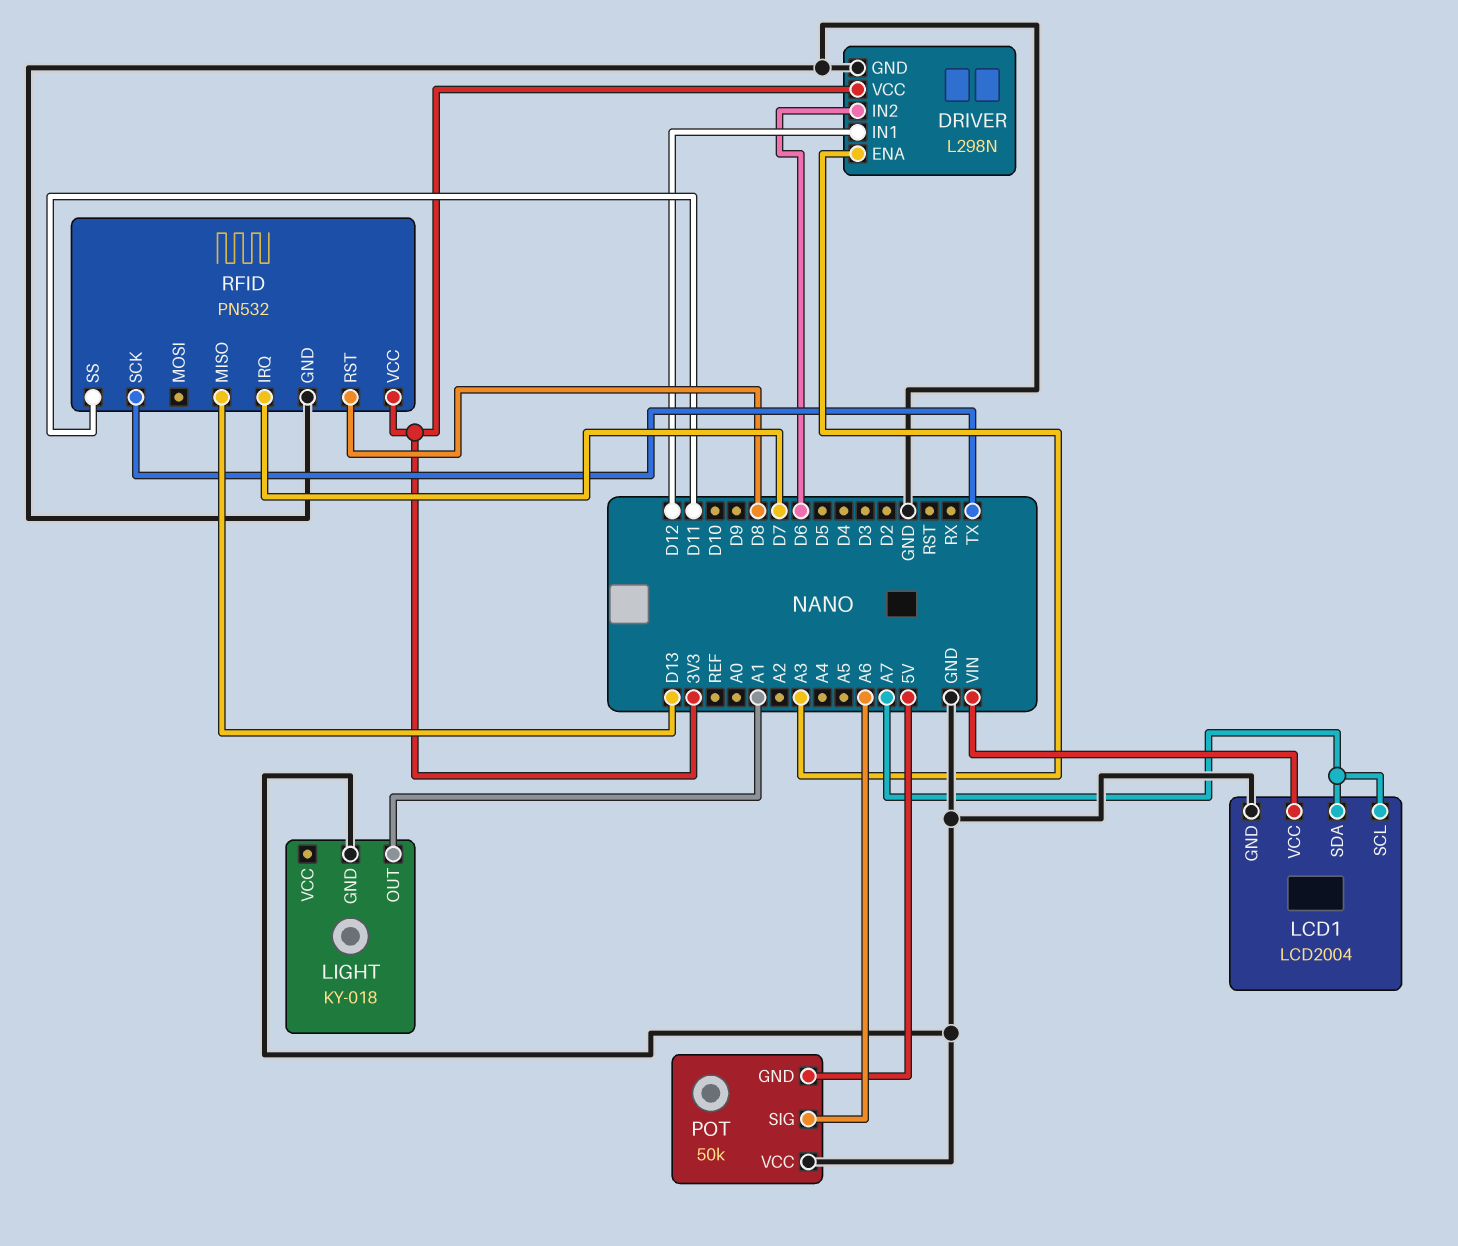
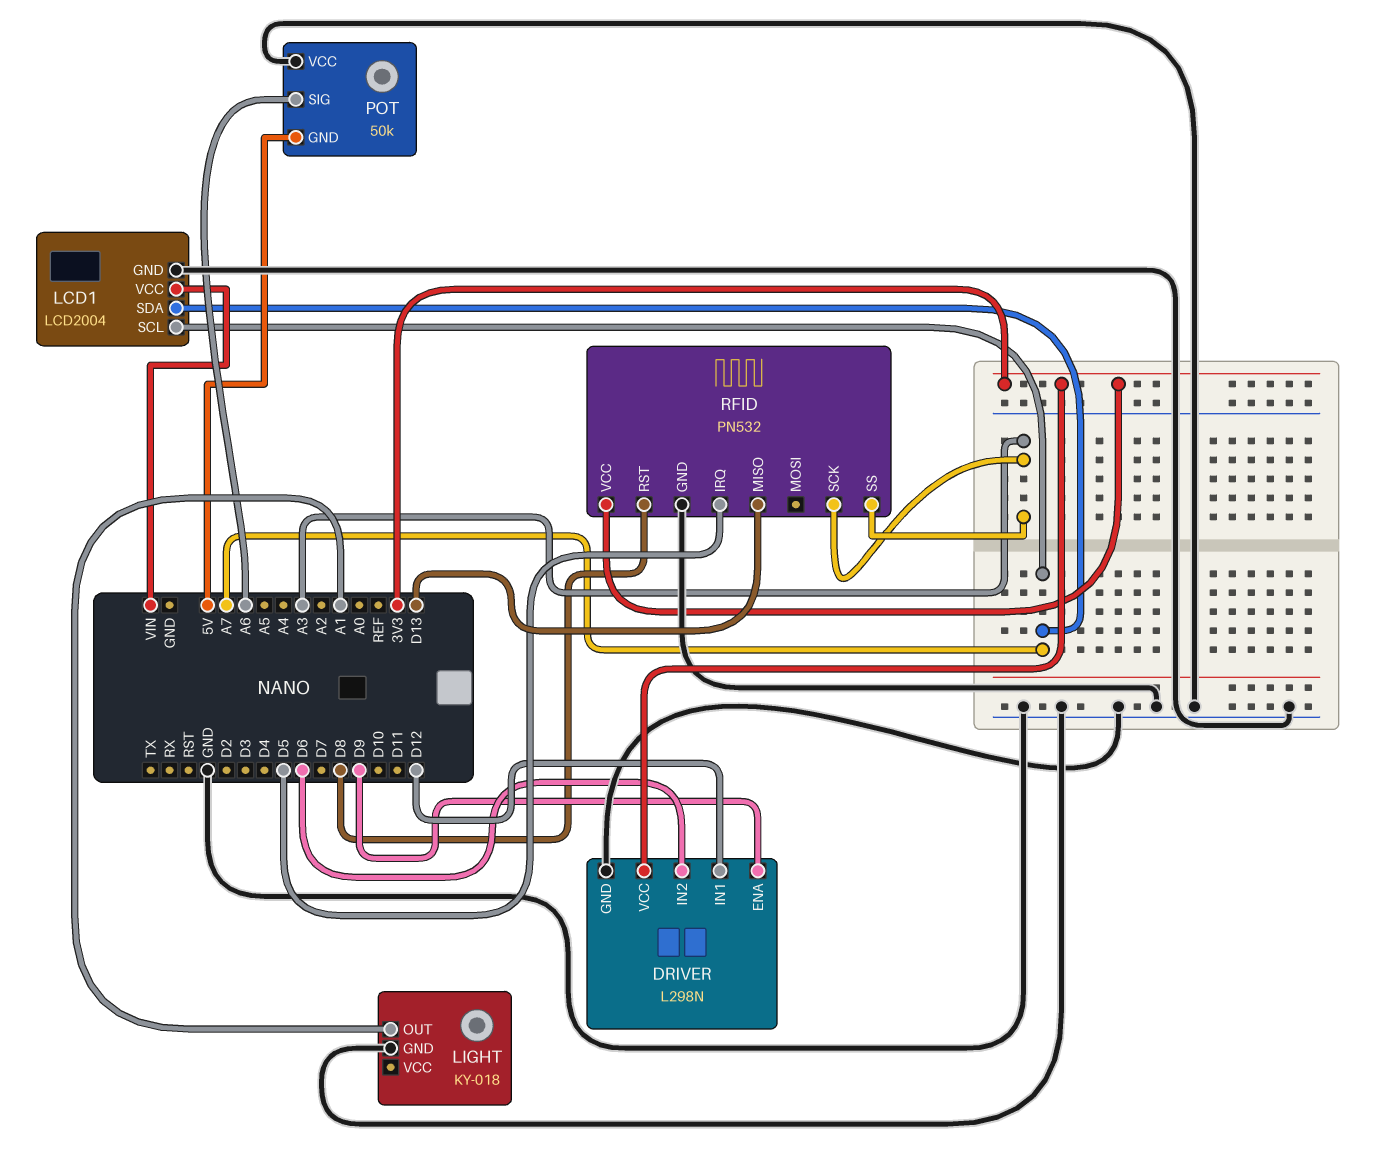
DRIVER pin ENA: A3 -> D9
RFID pin IRQ: D7 -> D5
RFID pin SCK: TX -> A3
RFID pin SS: D11 -> A3

